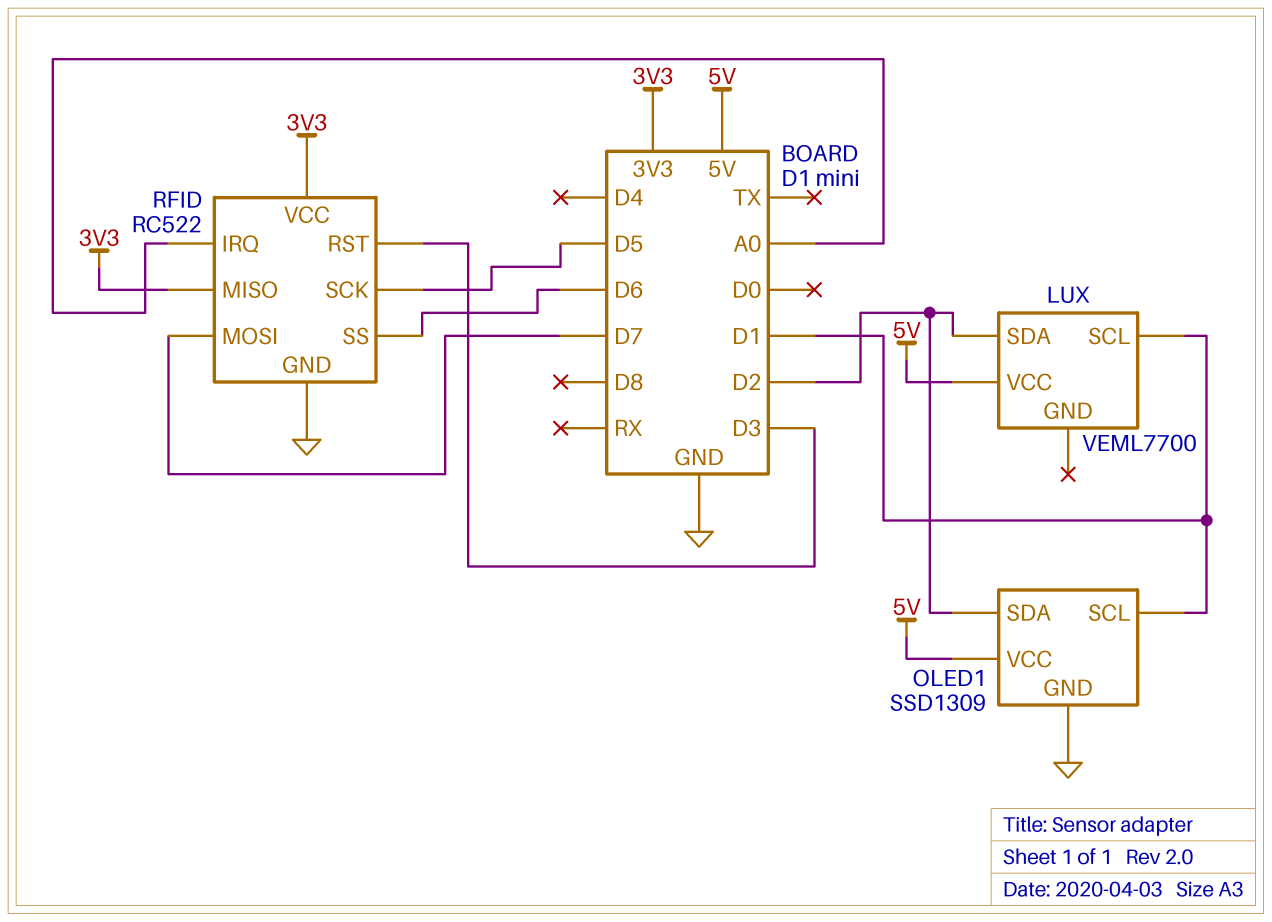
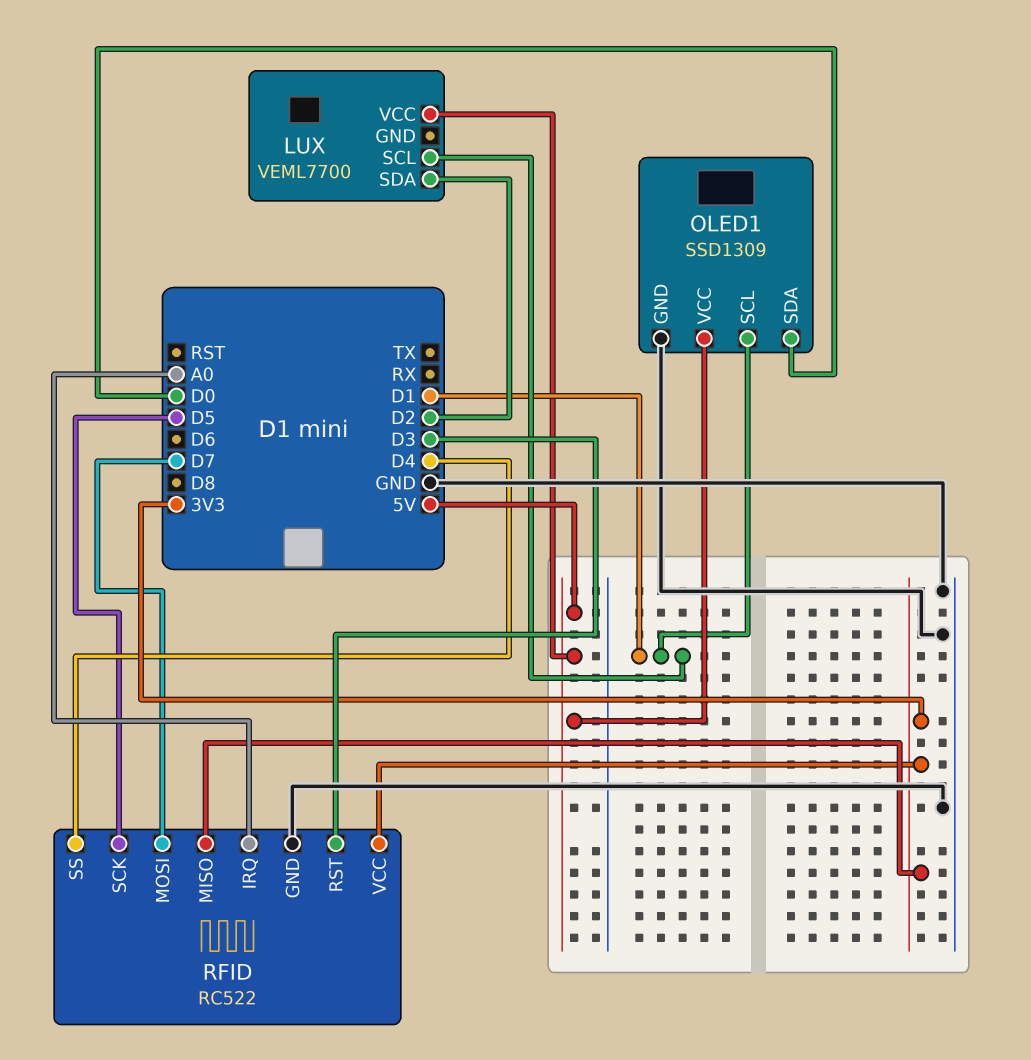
OLED1 pin SDA: D2 -> D0
RFID pin SS: D6 -> D4

